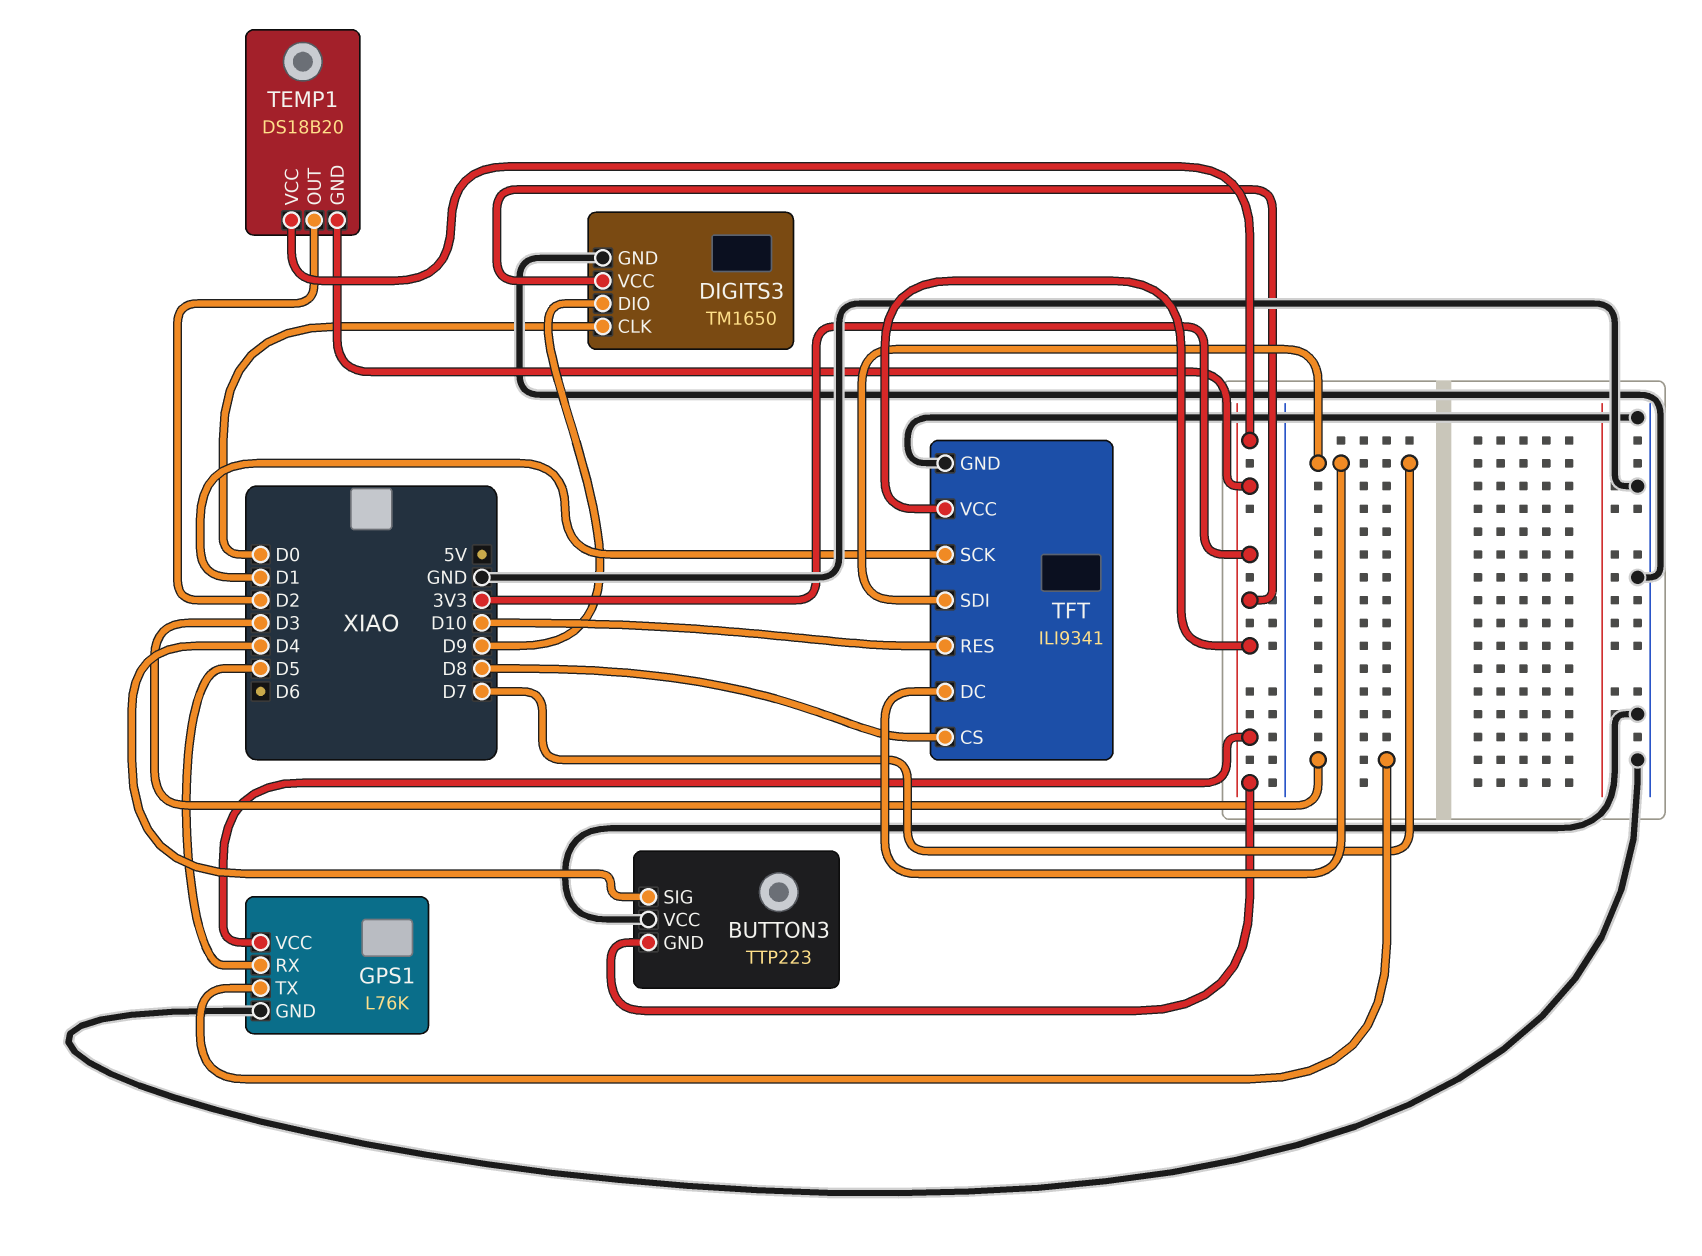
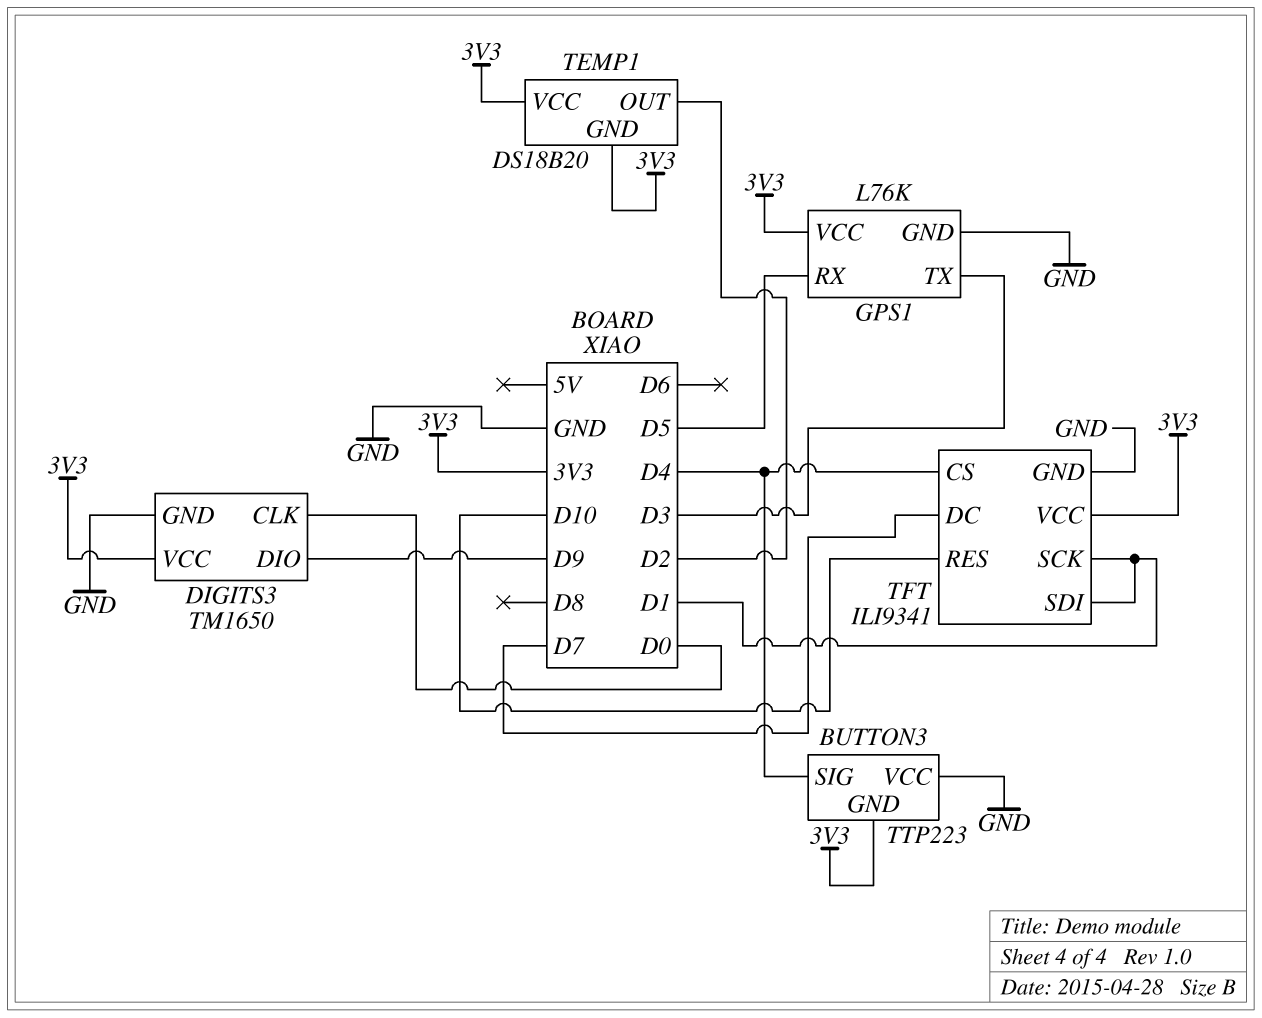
TFT pin CS: D8 -> D4
TFT pin SDI: D7 -> D1

